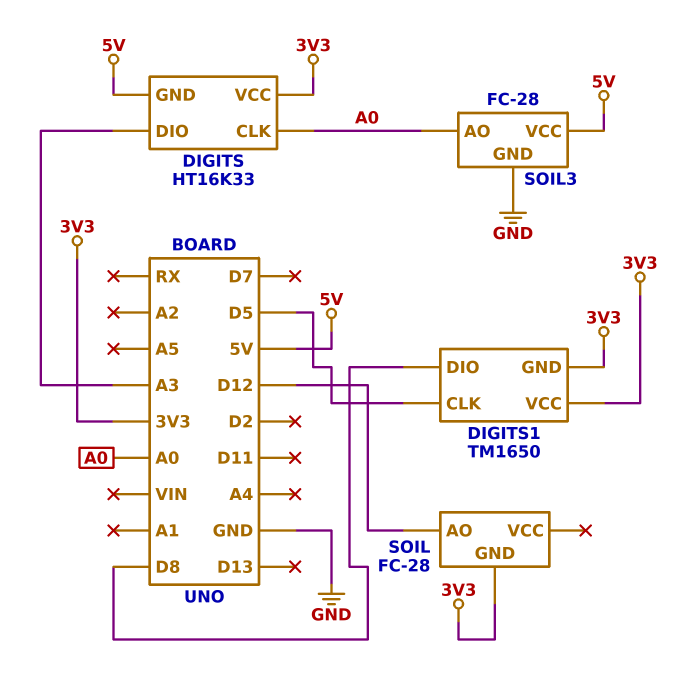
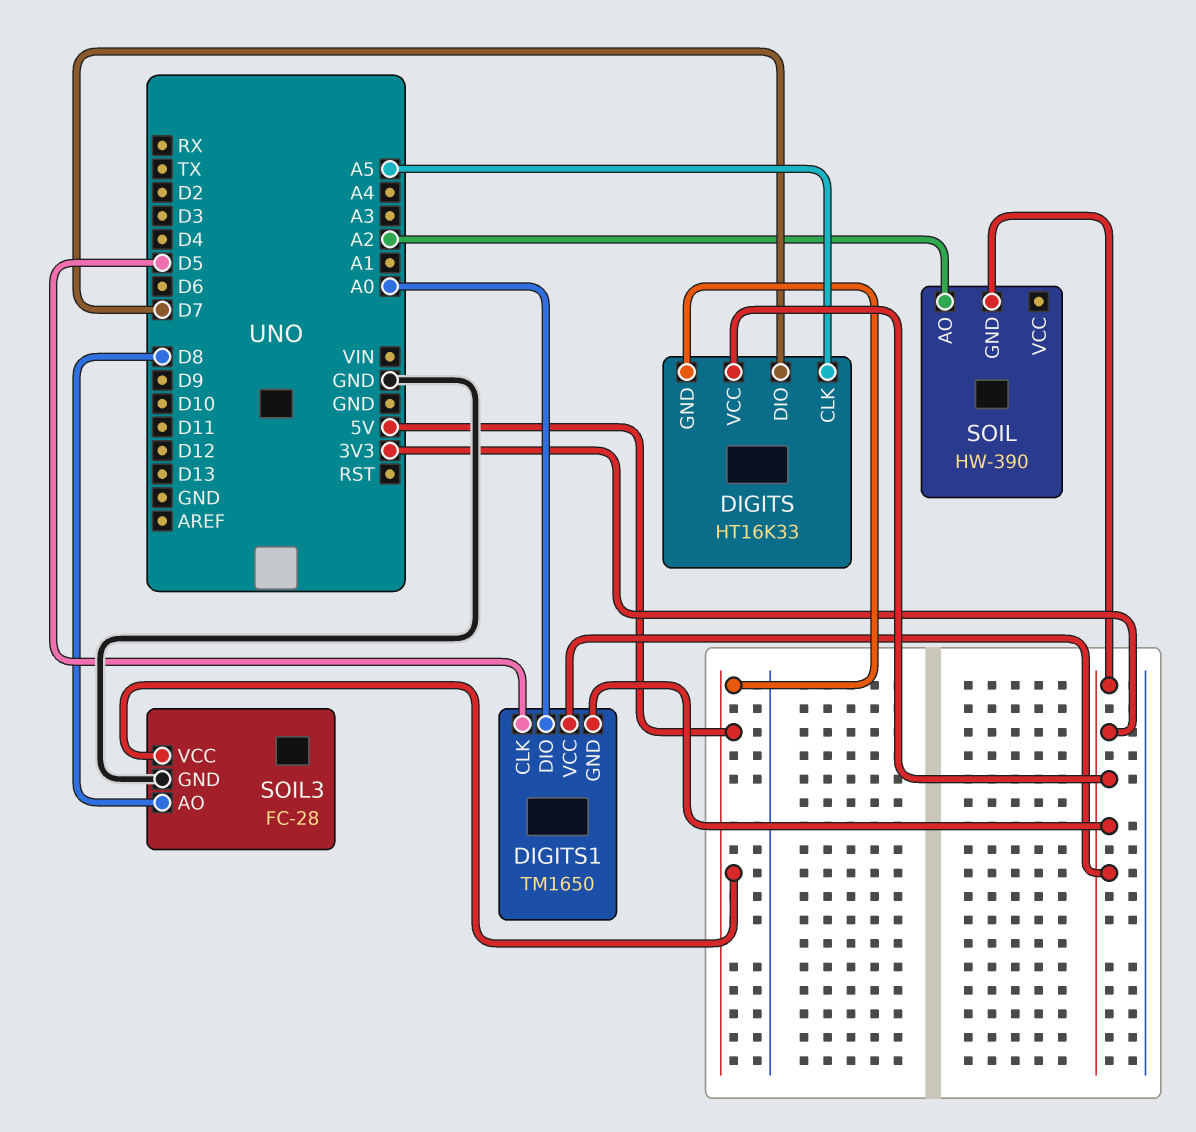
DIGITS pin CLK: A0 -> A5
DIGITS pin DIO: A3 -> D7
DIGITS1 pin DIO: D8 -> A0
SOIL: FC-28 -> HW-390
SOIL pin AO: D12 -> A2
SOIL3 pin AO: A0 -> D8

